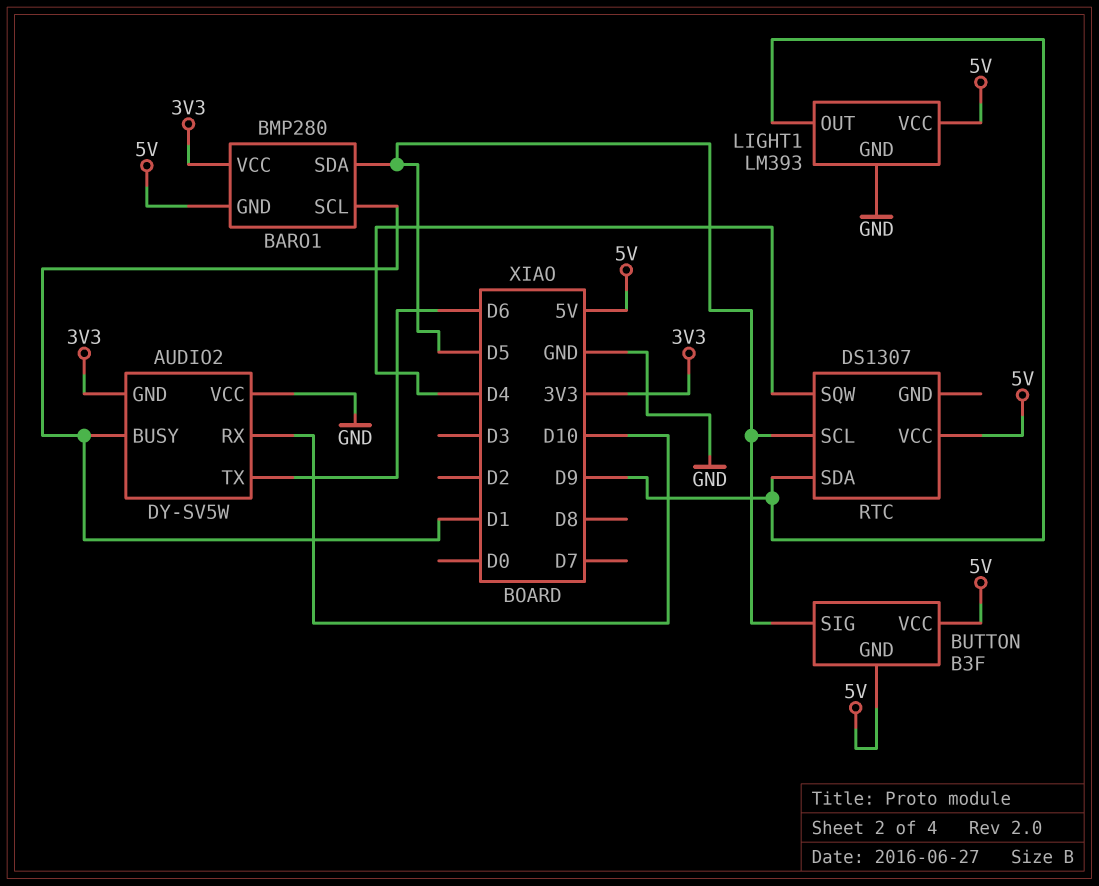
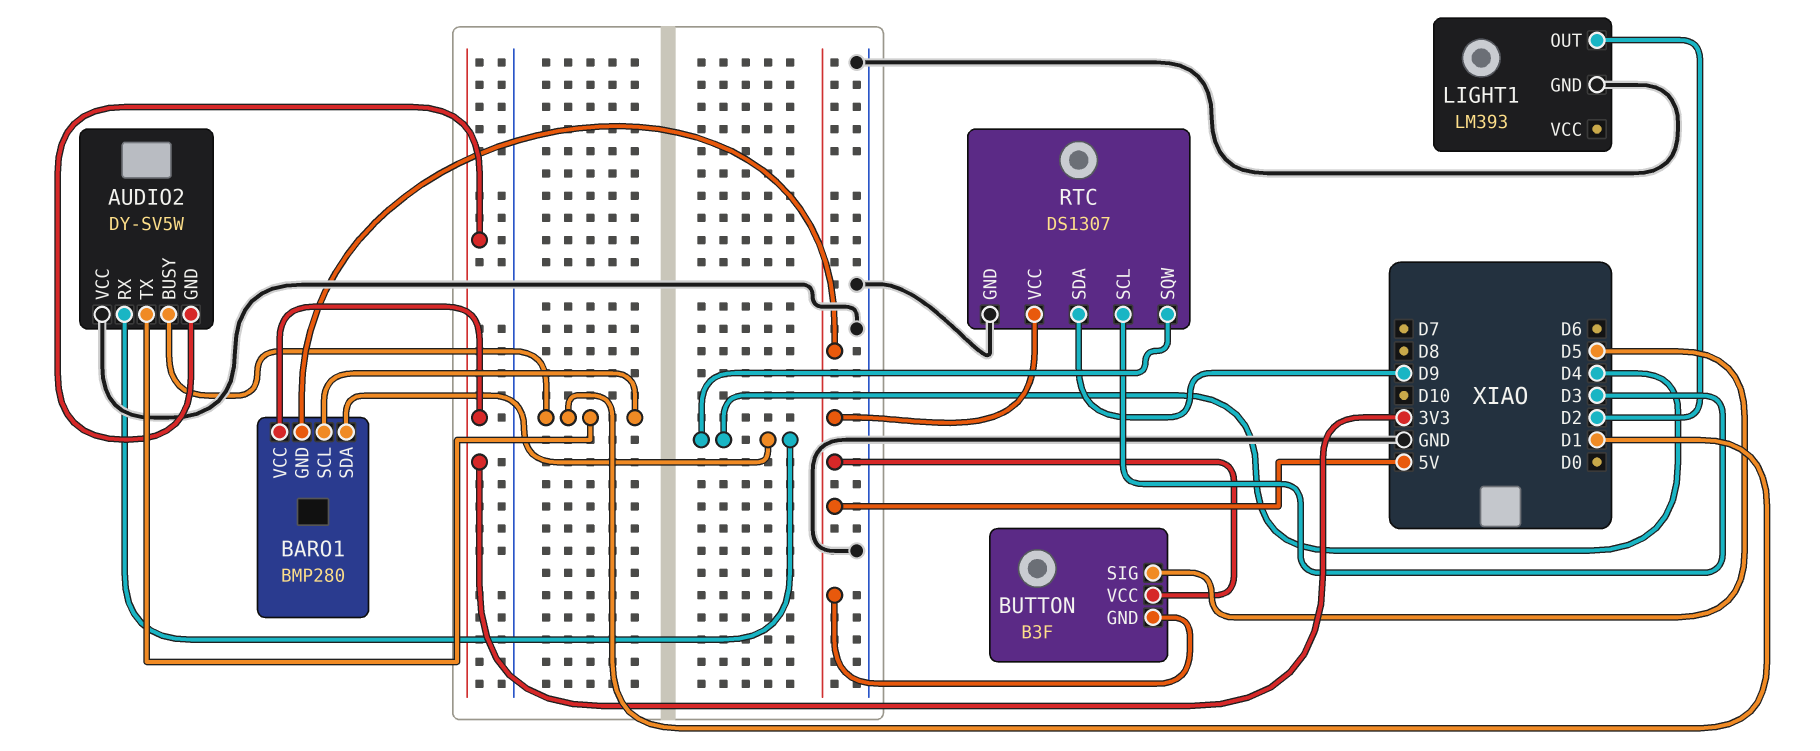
AUDIO2 pin RX: D10 -> D4
AUDIO2 pin TX: D6 -> D1
BARO1 pin SDA: D5 -> D4
LIGHT1 pin OUT: D9 -> D2
LIGHT1 pin VCC: 5V -> none
RTC pin GND: none -> GND
RTC pin SCL: D5 -> D3

